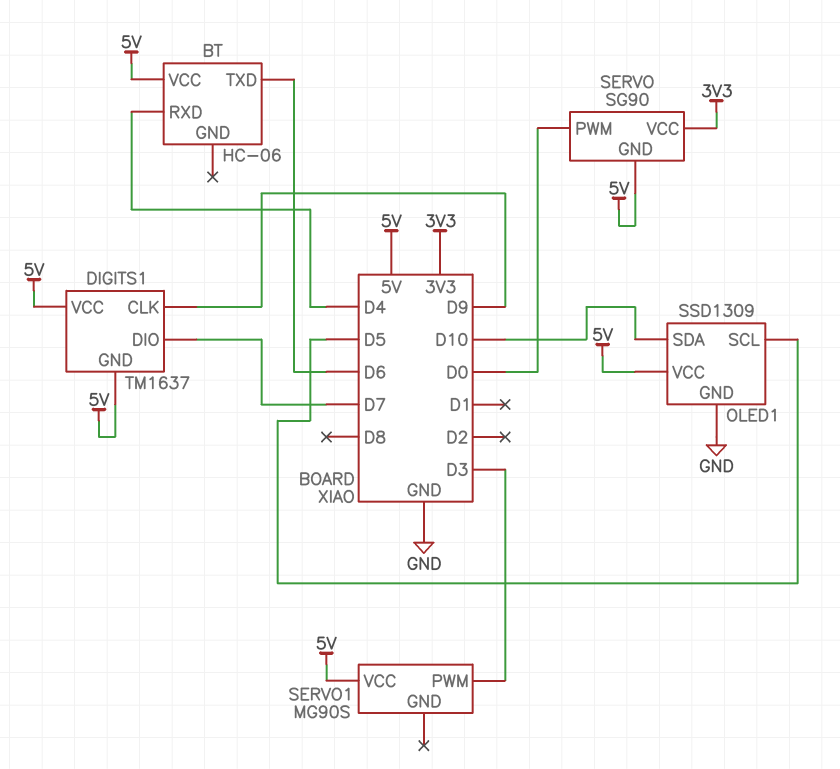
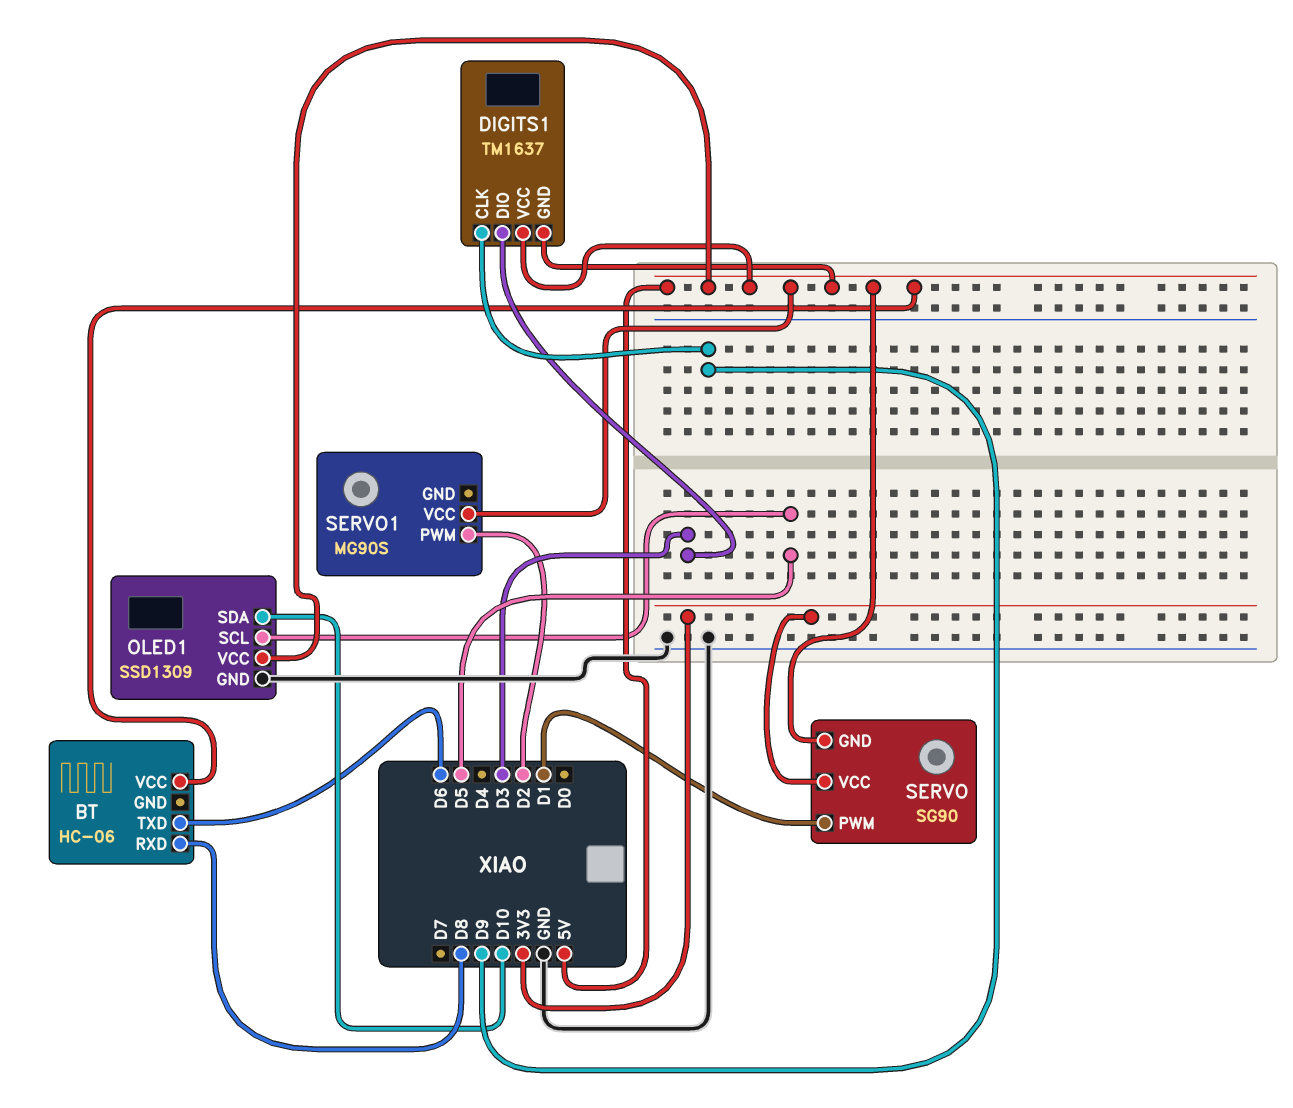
BT pin RXD: D4 -> D8
DIGITS1 pin DIO: D7 -> D3
SERVO pin PWM: D0 -> D1
SERVO1 pin PWM: D3 -> D2

